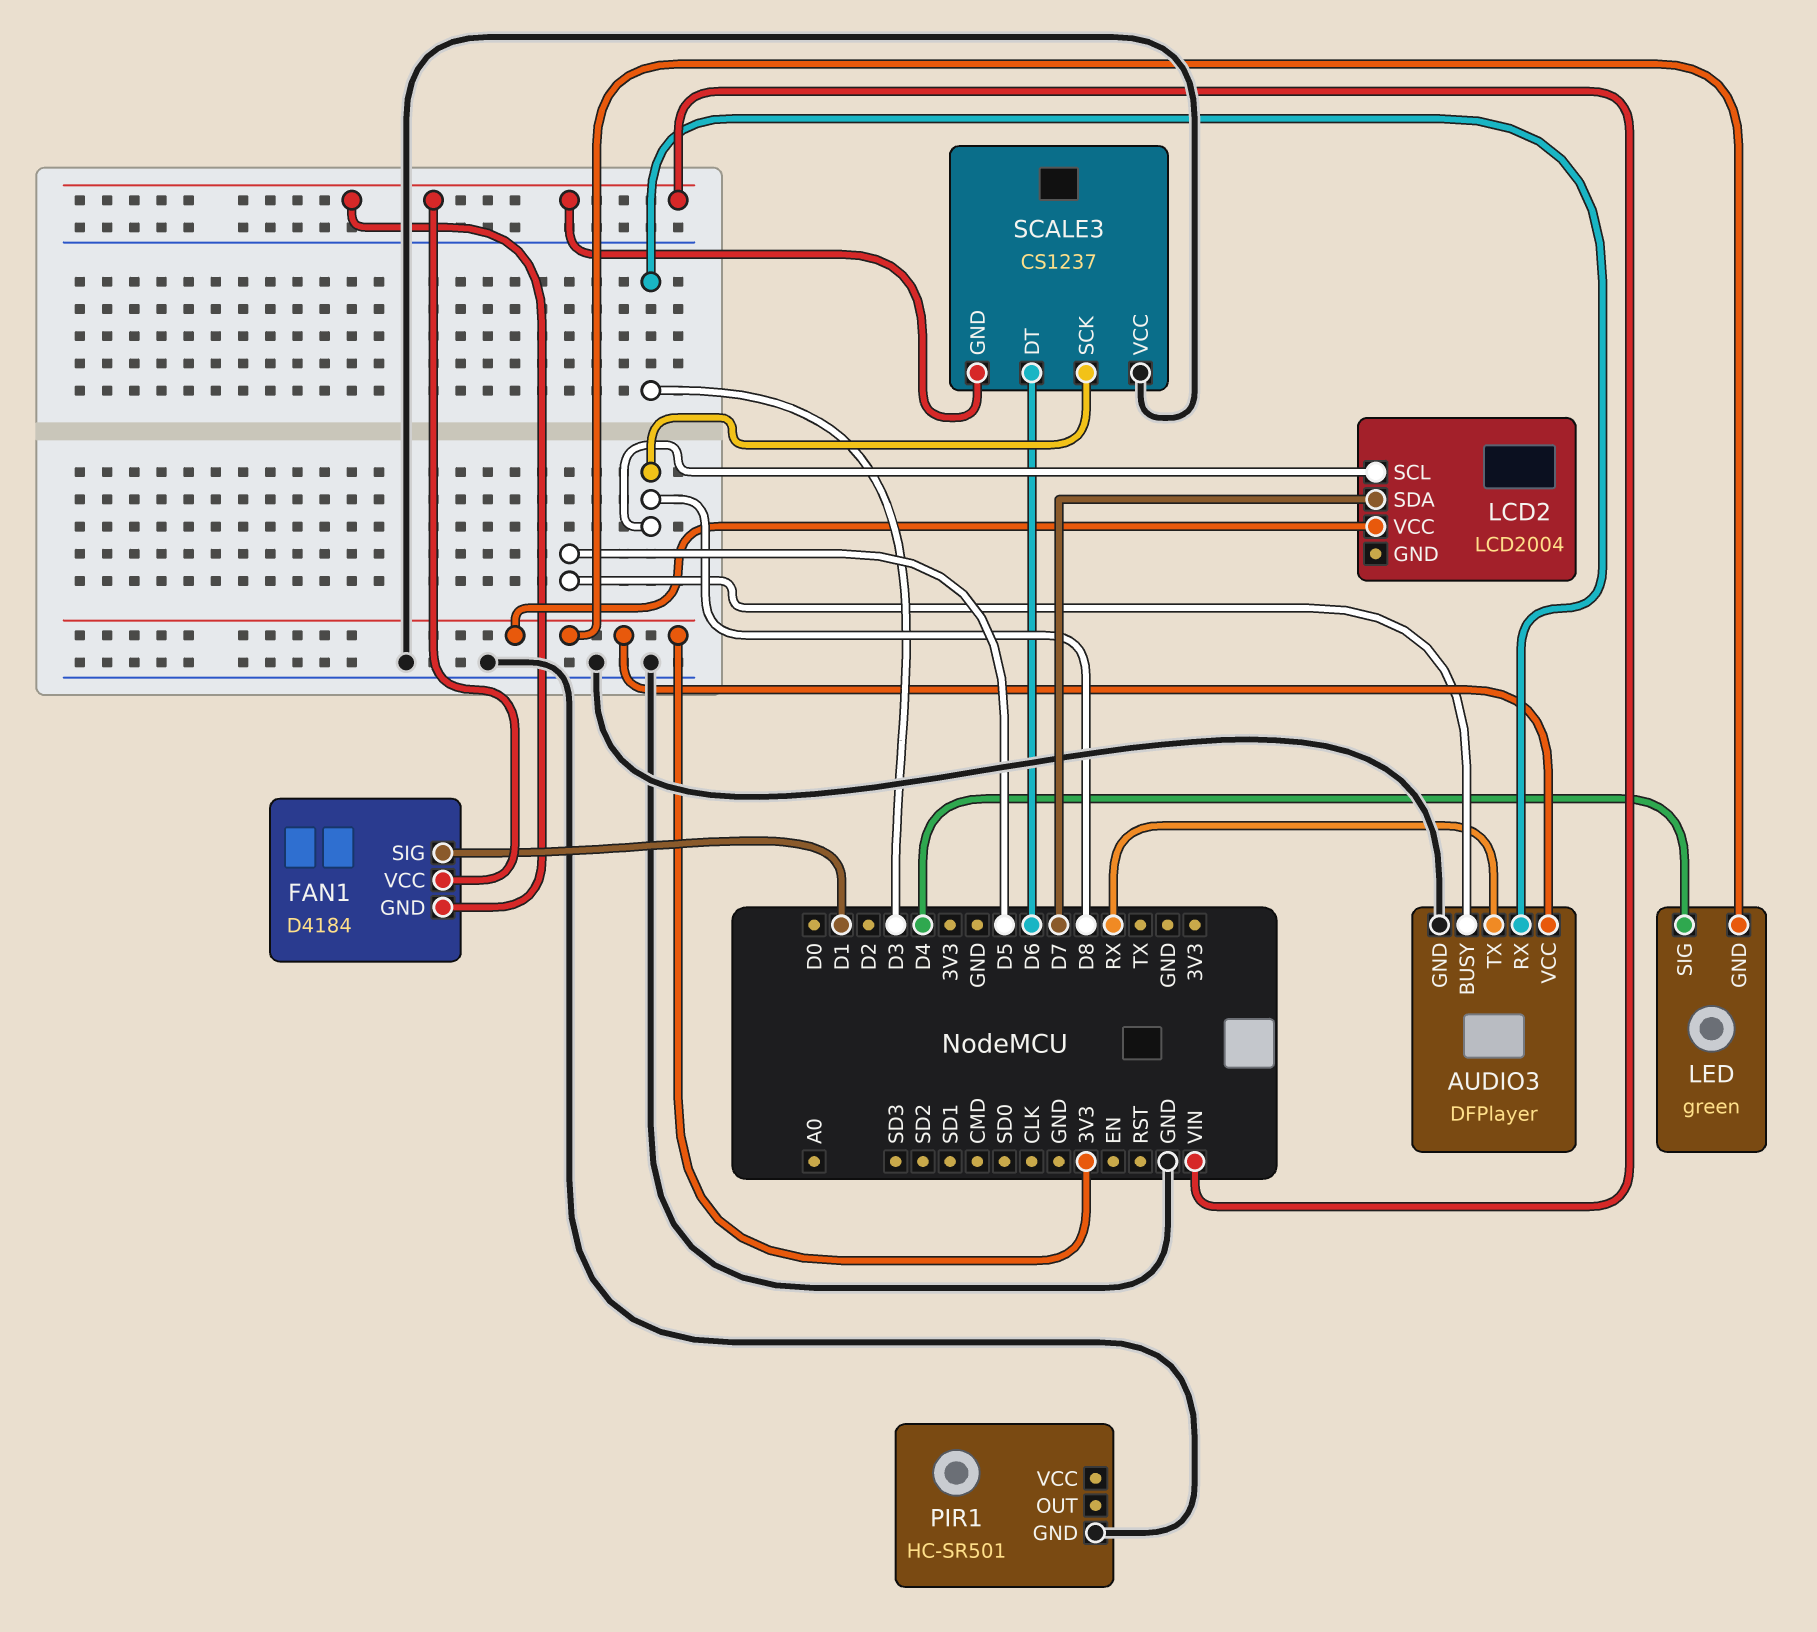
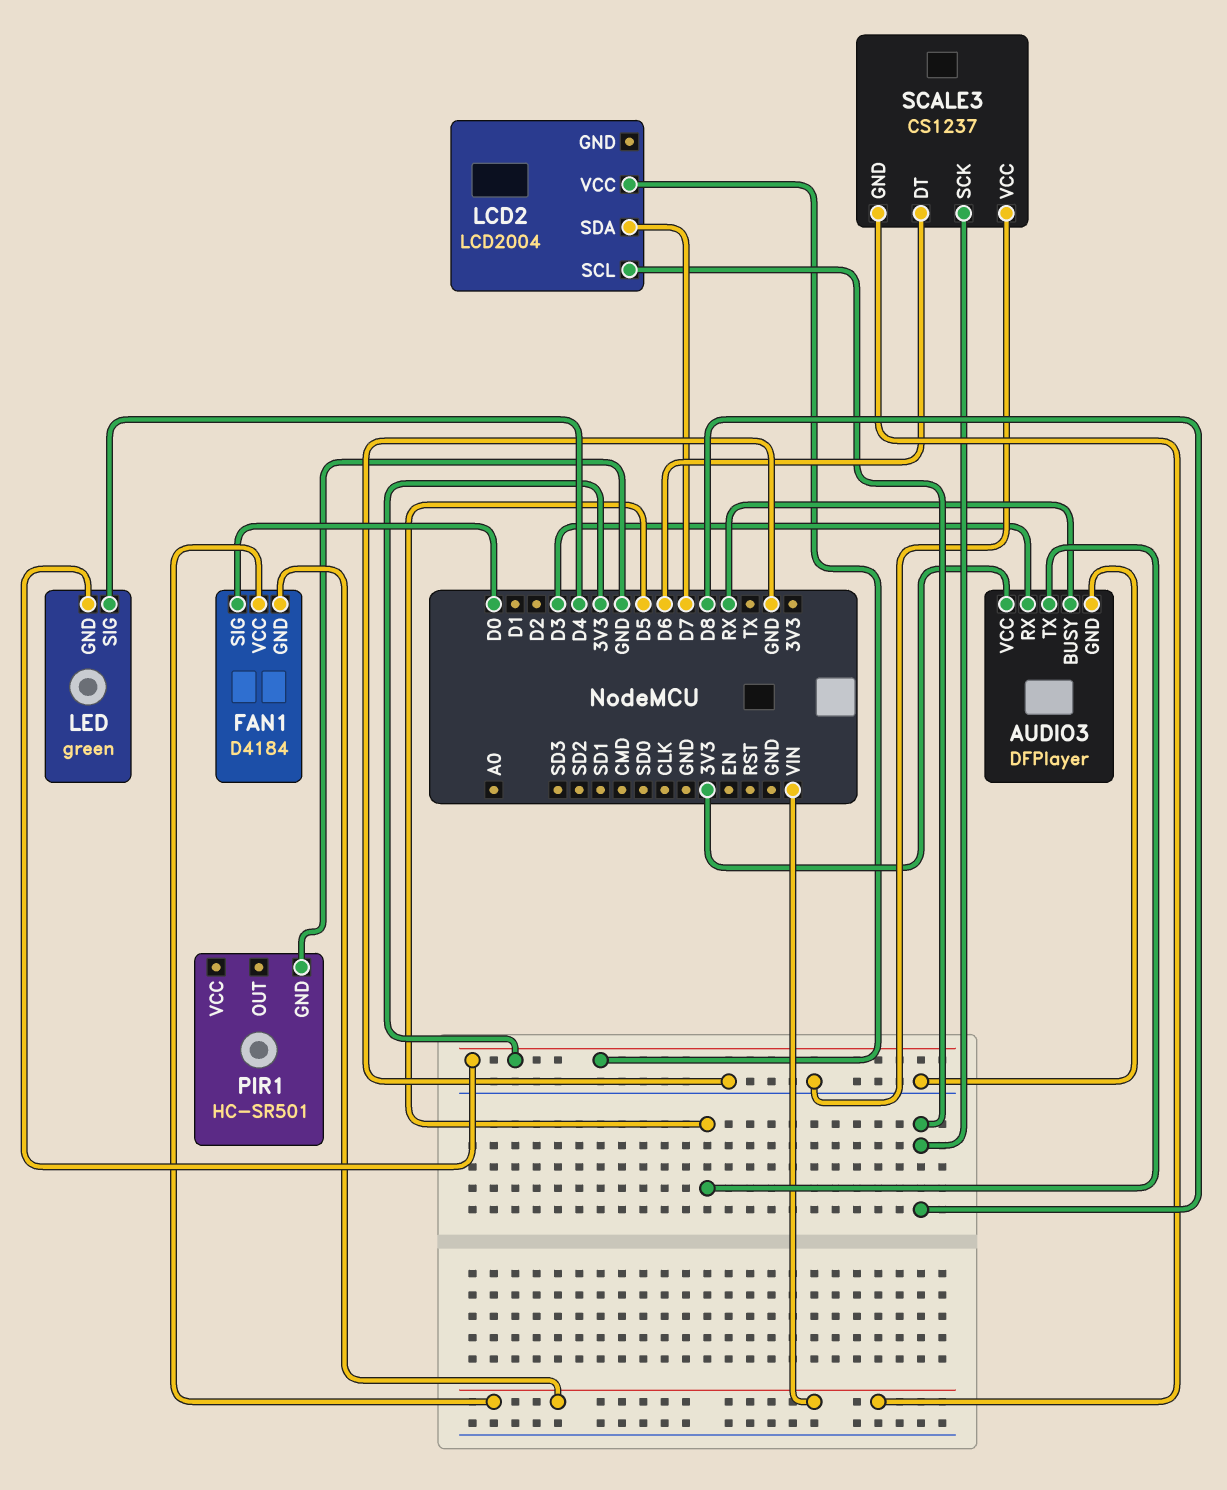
AUDIO3 pin BUSY: D5 -> RX
AUDIO3 pin TX: RX -> D5
FAN1 pin SIG: D1 -> D0

